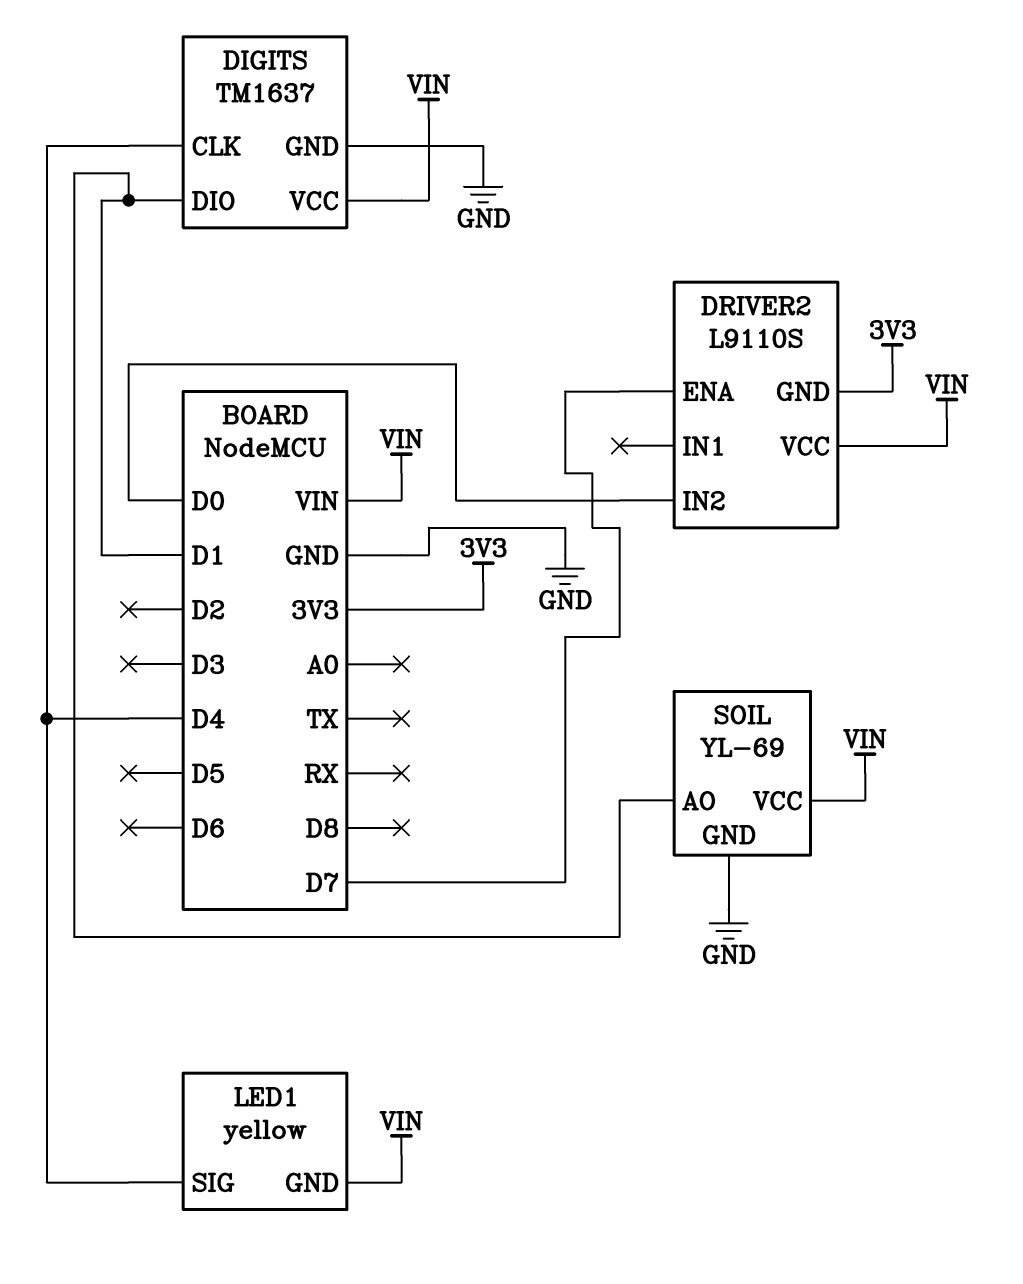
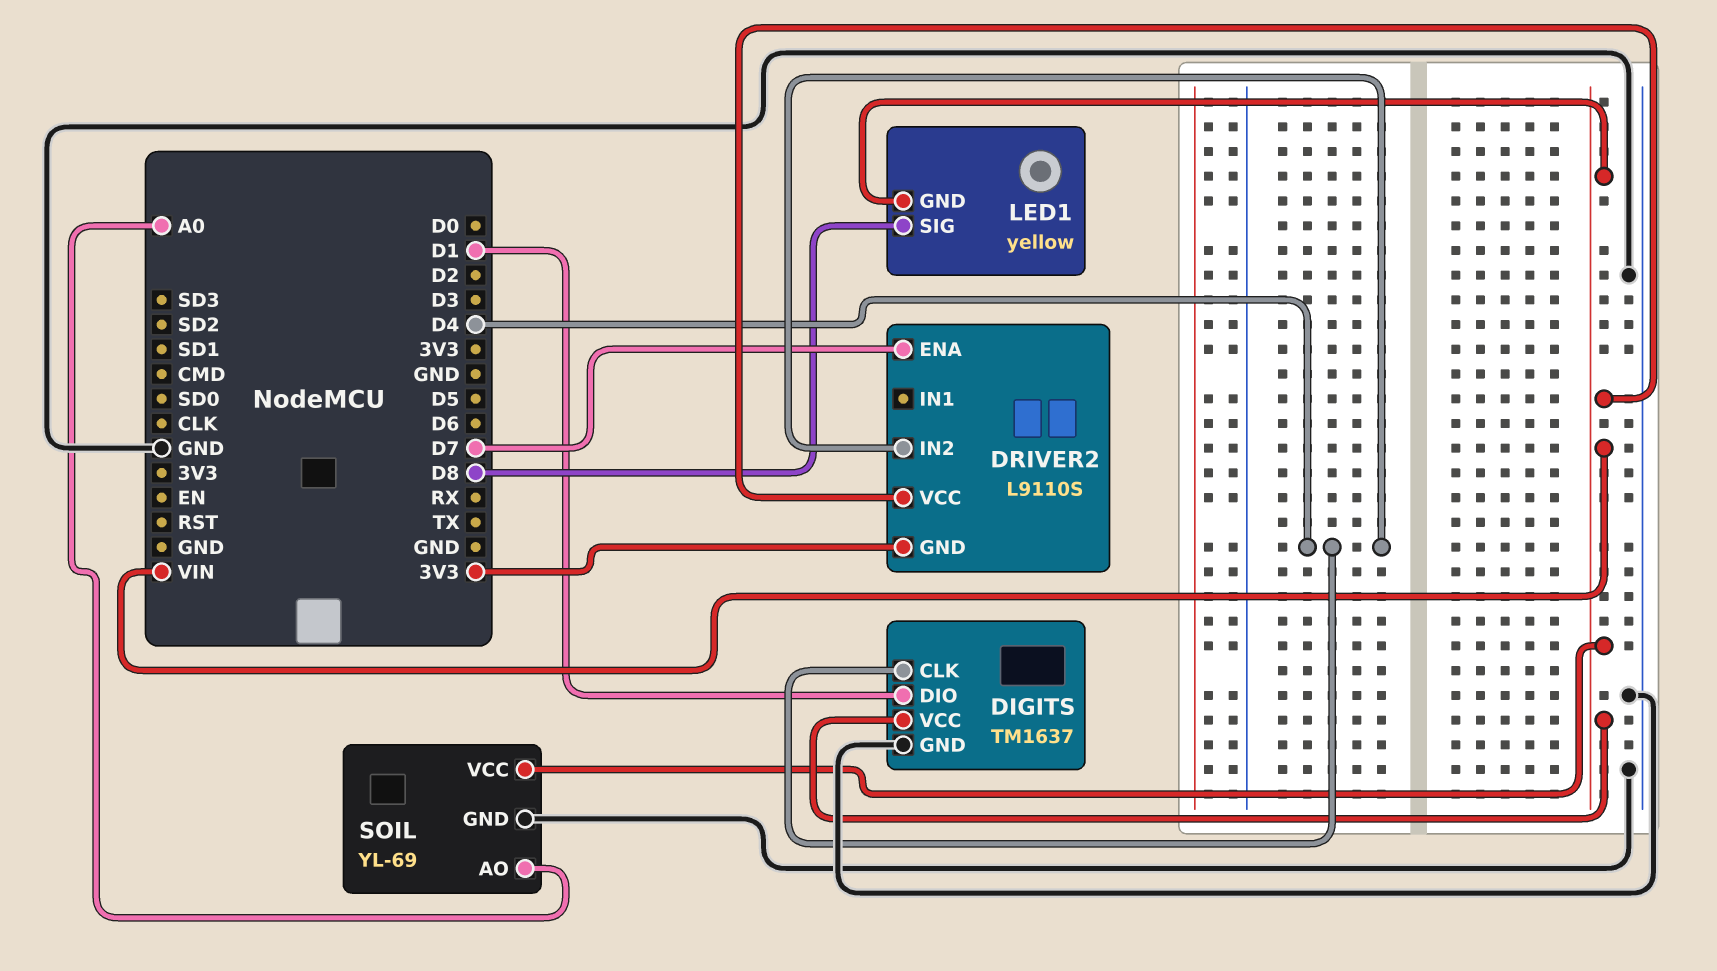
DRIVER2 pin IN2: D0 -> D4
LED1 pin SIG: D4 -> D8
SOIL pin AO: D1 -> A0

